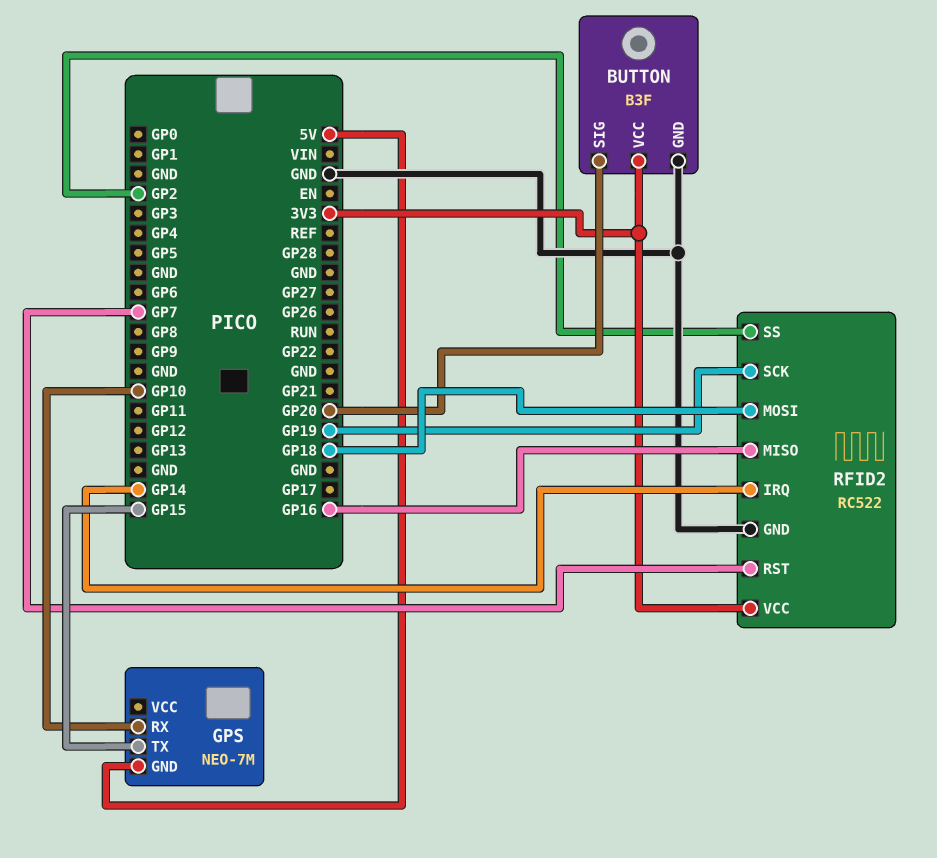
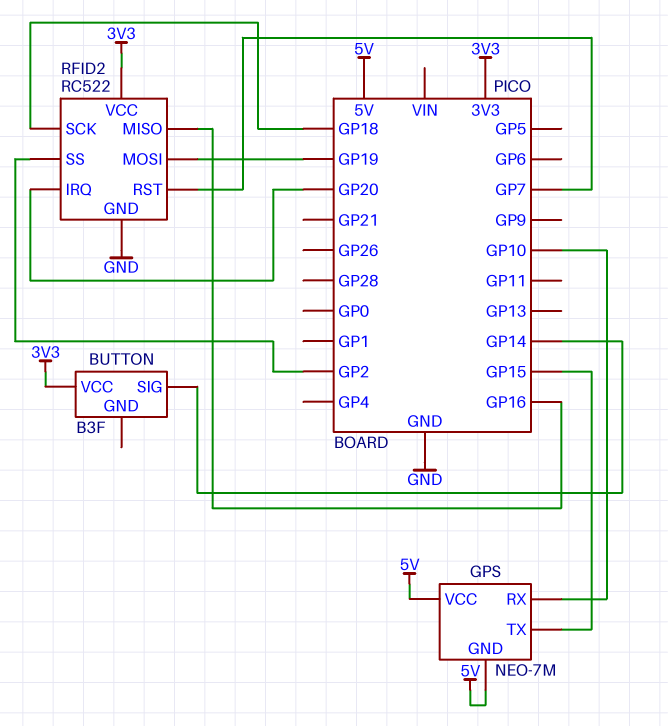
BUTTON pin GND: GND -> none
BUTTON pin SIG: GP20 -> GP14
GPS pin VCC: none -> 5V
RFID2 pin IRQ: GP14 -> GP20
RFID2 pin MOSI: GP18 -> GP19
RFID2 pin SCK: GP19 -> GP18

